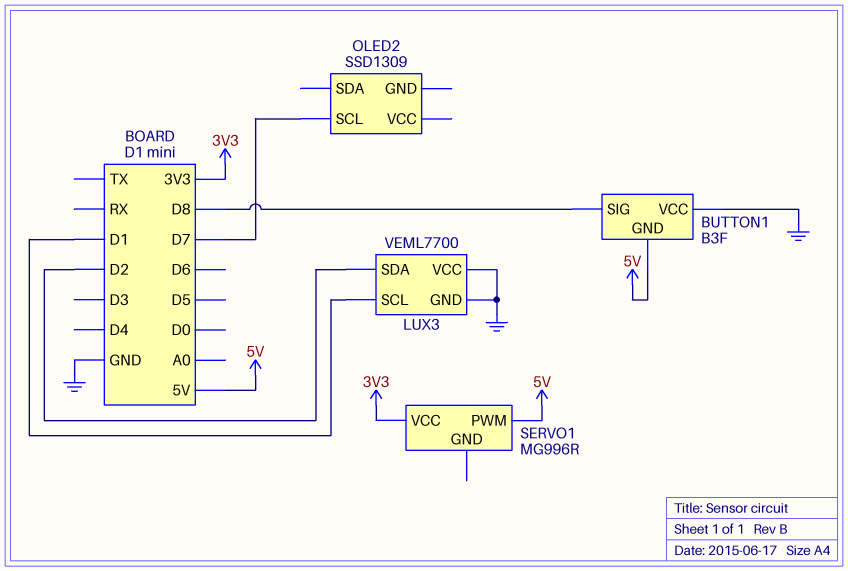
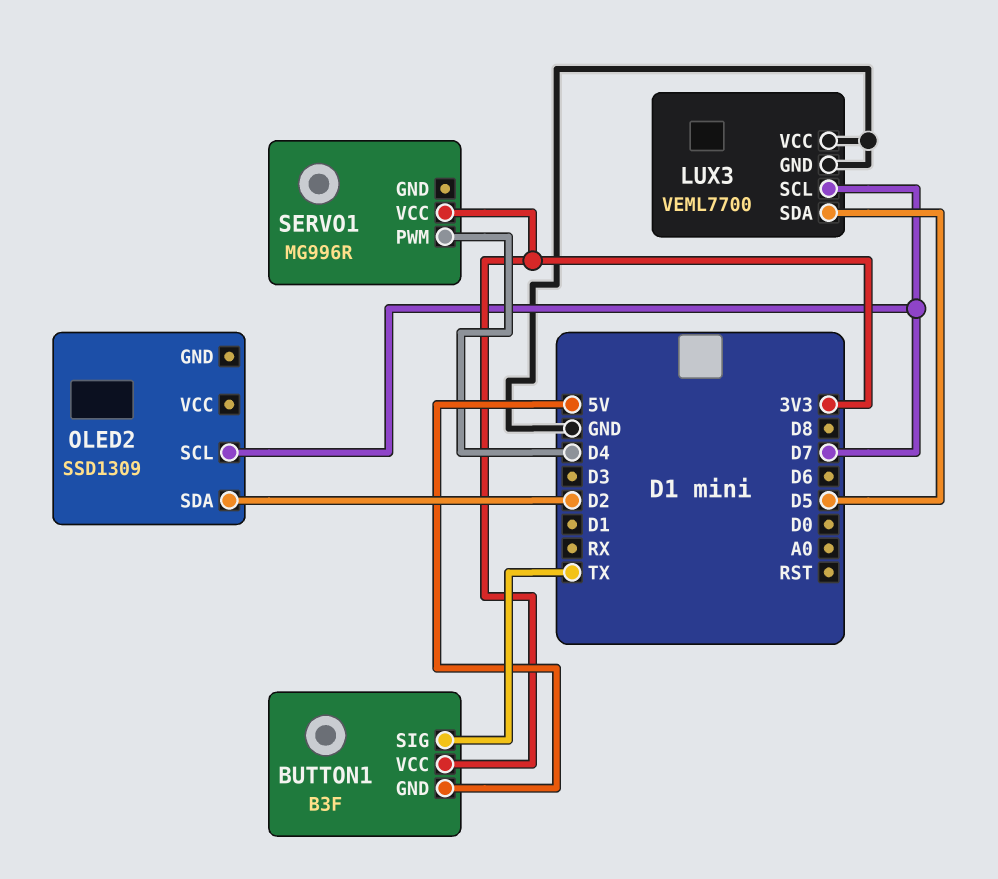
BUTTON1 pin SIG: D8 -> TX
BUTTON1 pin VCC: GND -> 3V3
LUX3 pin SCL: D1 -> D7
LUX3 pin SDA: D2 -> D5
OLED2 pin SDA: none -> D2
SERVO1 pin PWM: 5V -> D4

